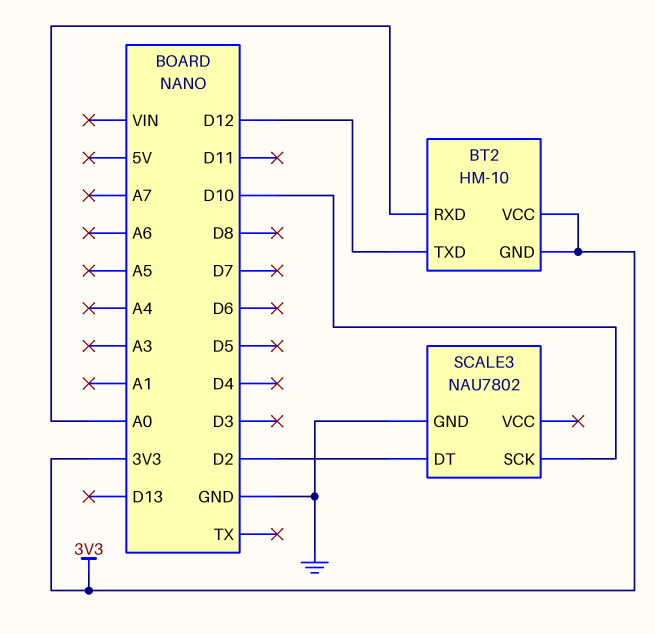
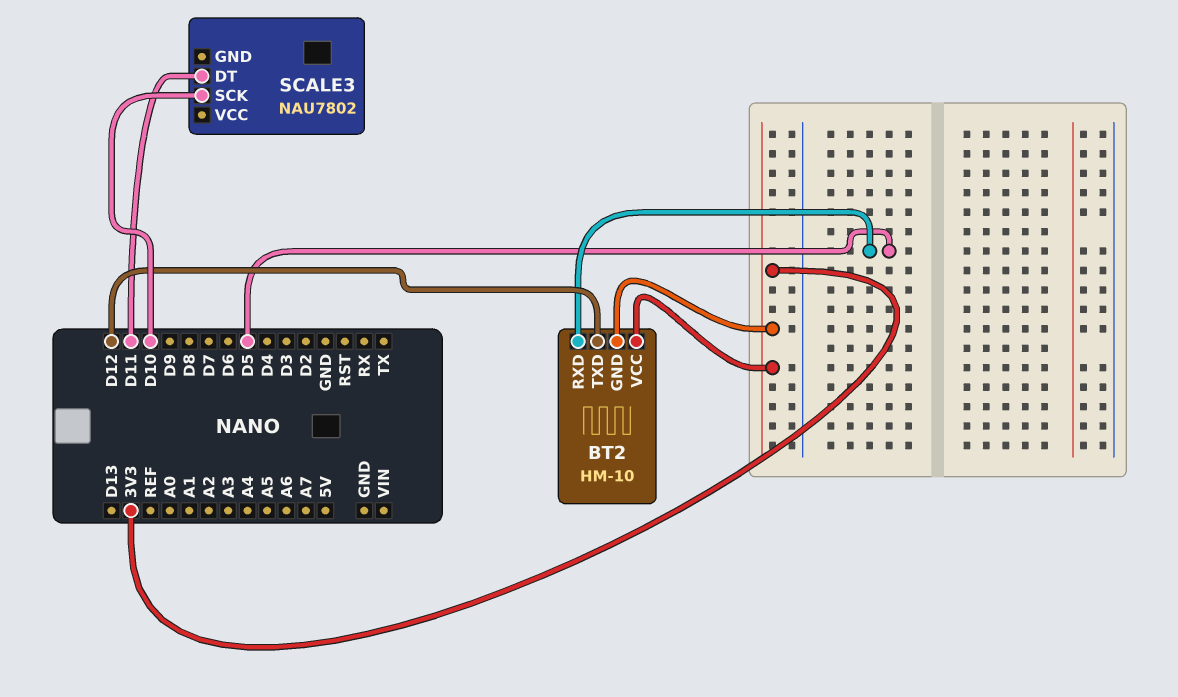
BT2 pin RXD: A0 -> D5
SCALE3 pin DT: D2 -> D11
SCALE3 pin GND: GND -> none

